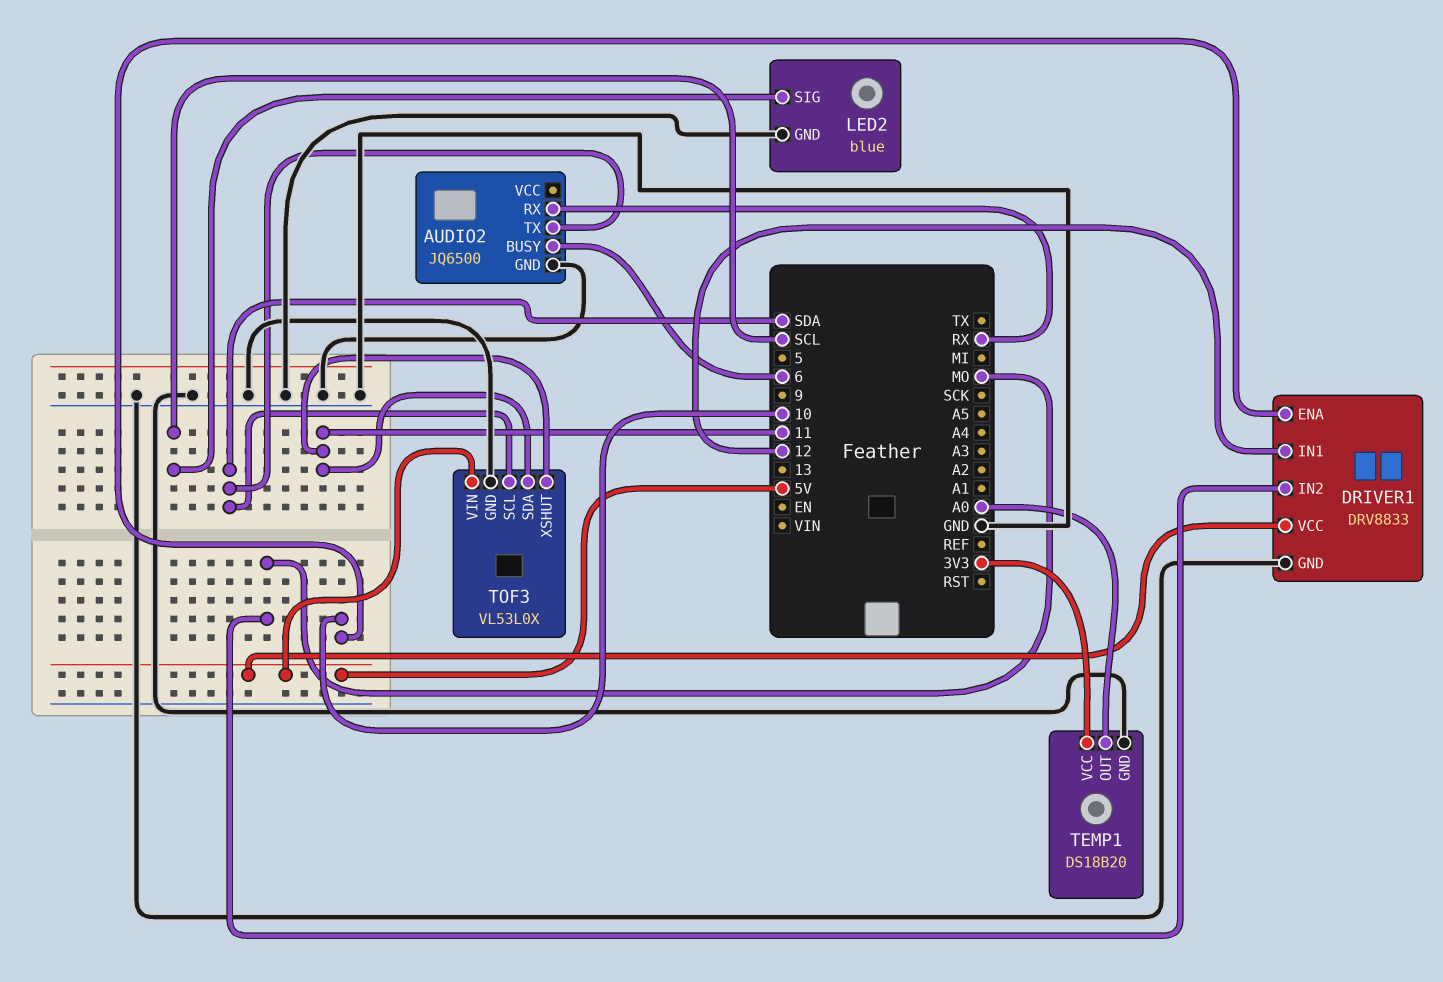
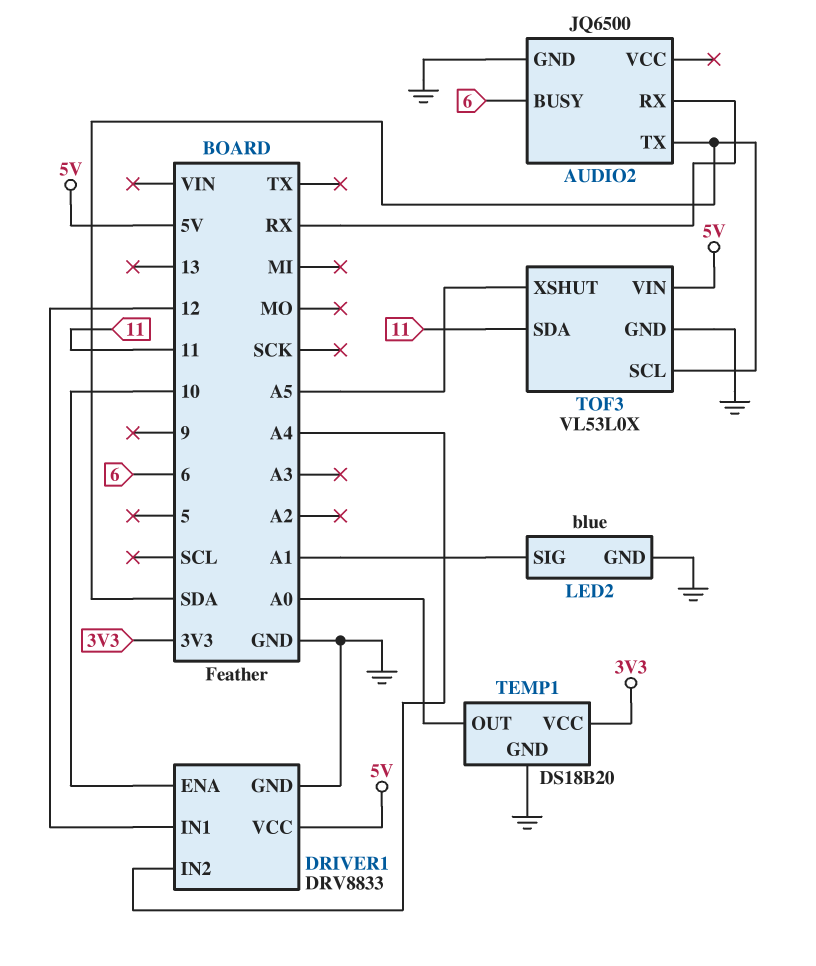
DRIVER1 pin IN2: MO -> A4
LED2 pin SIG: SCL -> A1
TOF3 pin XSHUT: 11 -> A5

